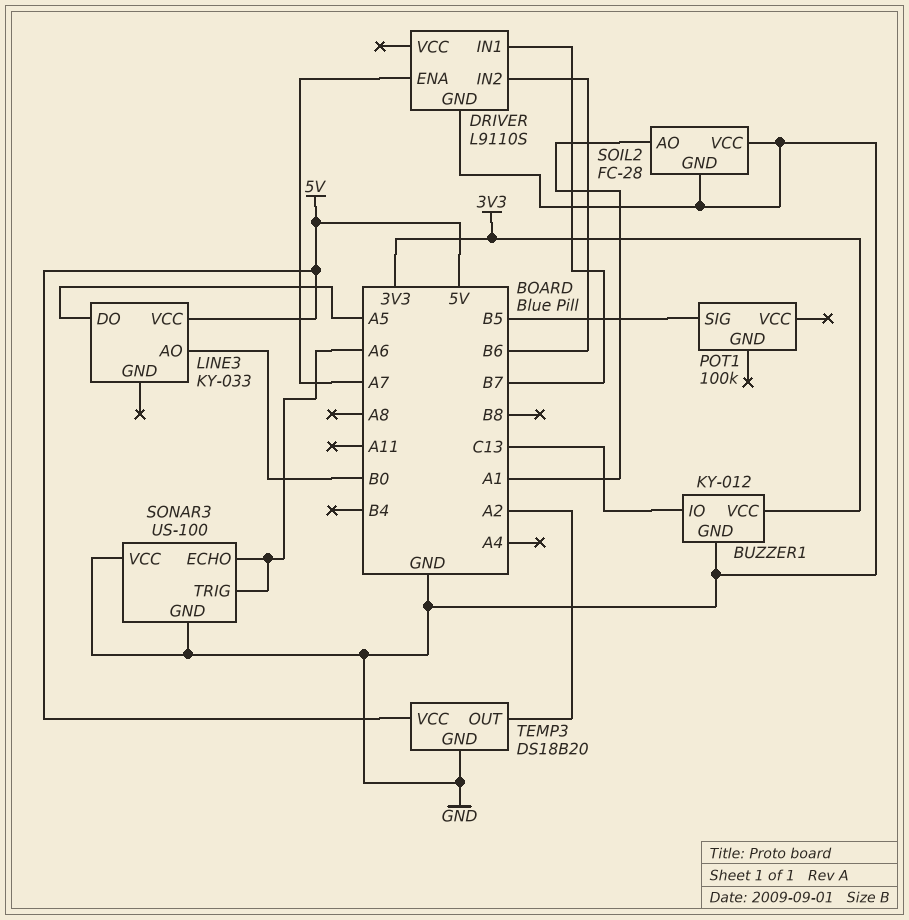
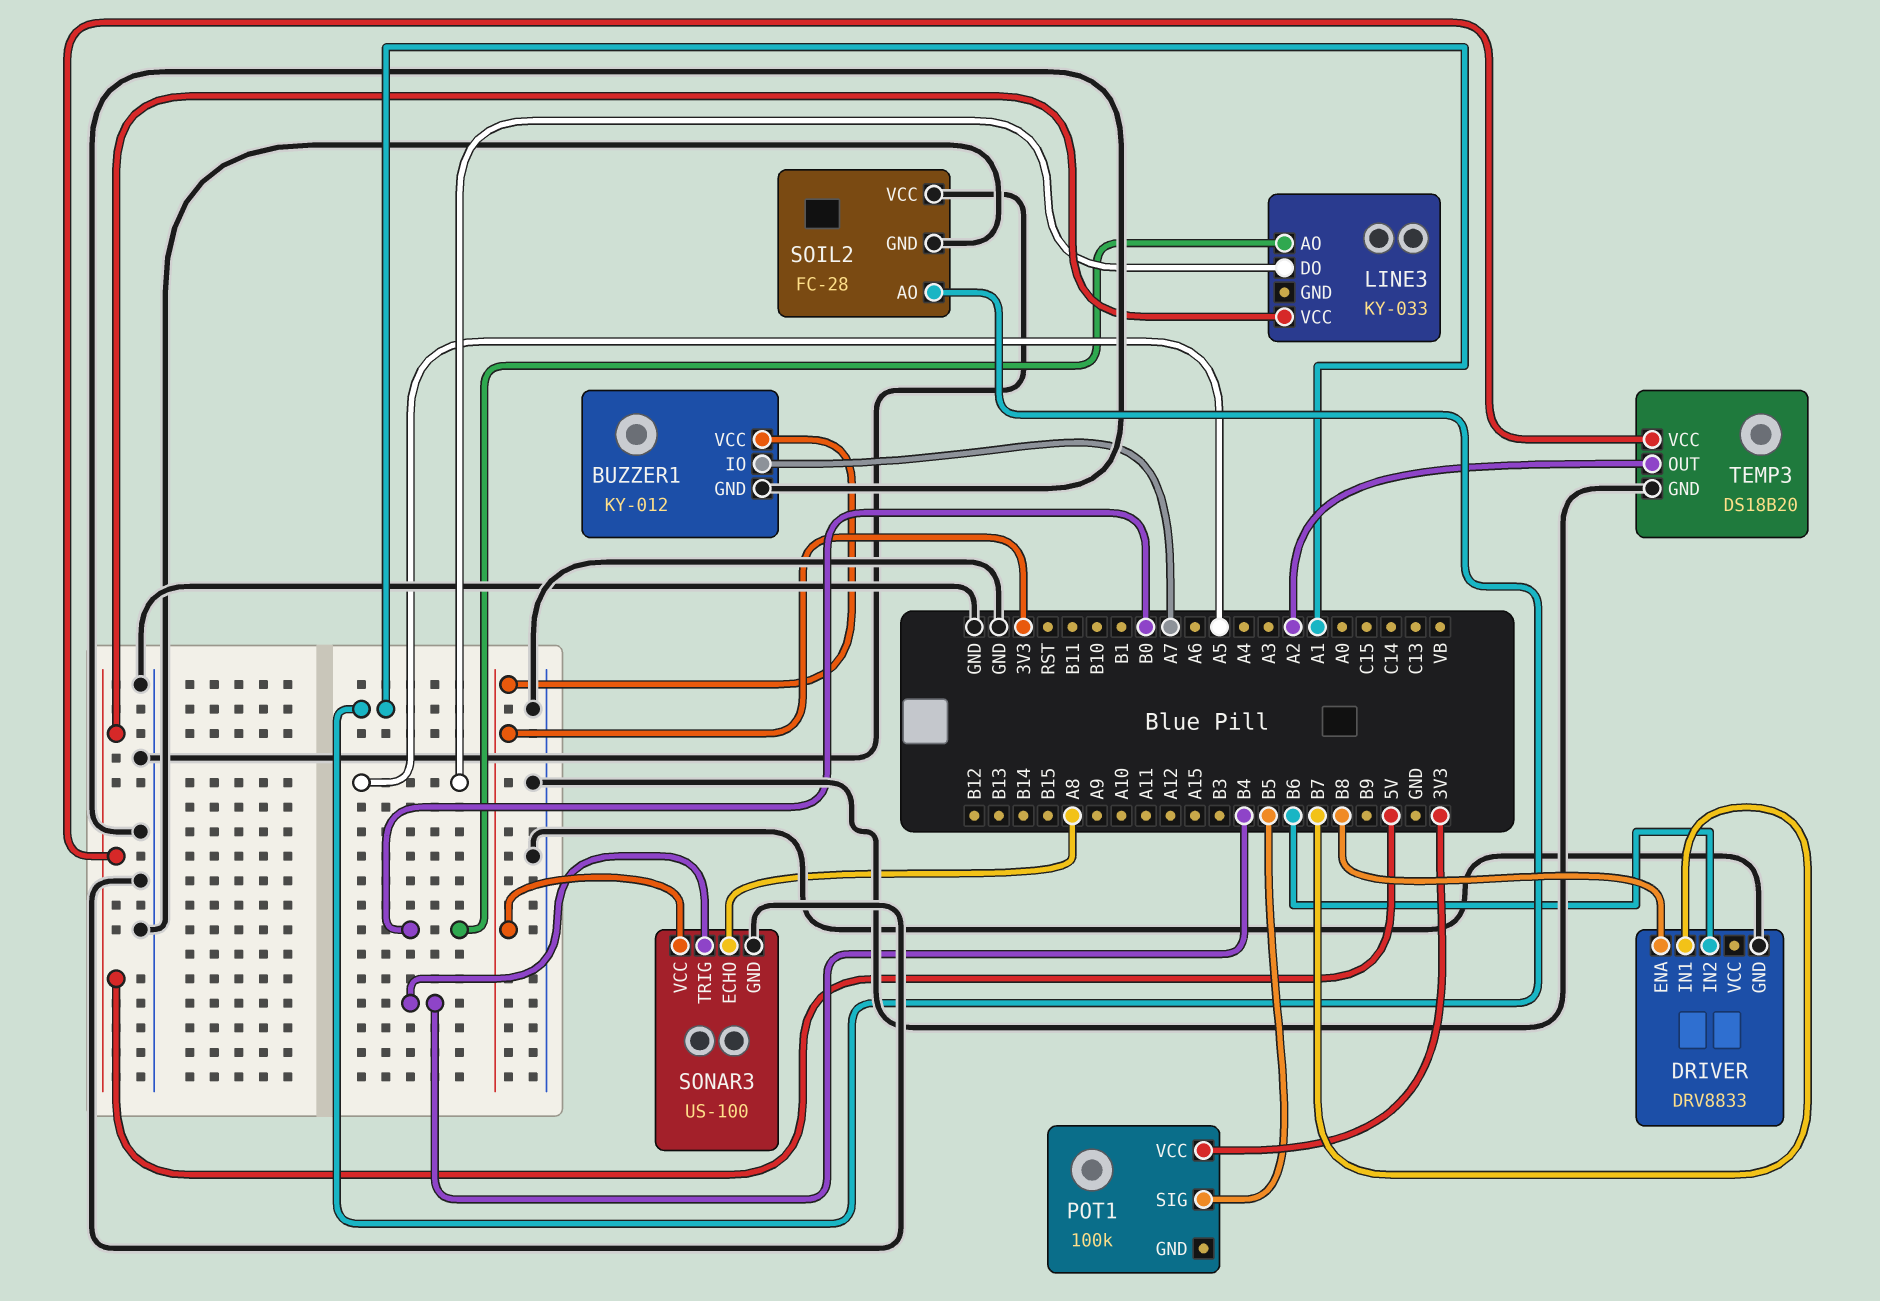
BUZZER1 pin IO: C13 -> A7
DRIVER: L9110S -> DRV8833
DRIVER pin ENA: A7 -> B8
POT1 pin VCC: none -> 3V3
SONAR3 pin ECHO: A6 -> A8
SONAR3 pin TRIG: A6 -> B4
SONAR3 pin VCC: GND -> 3V3

